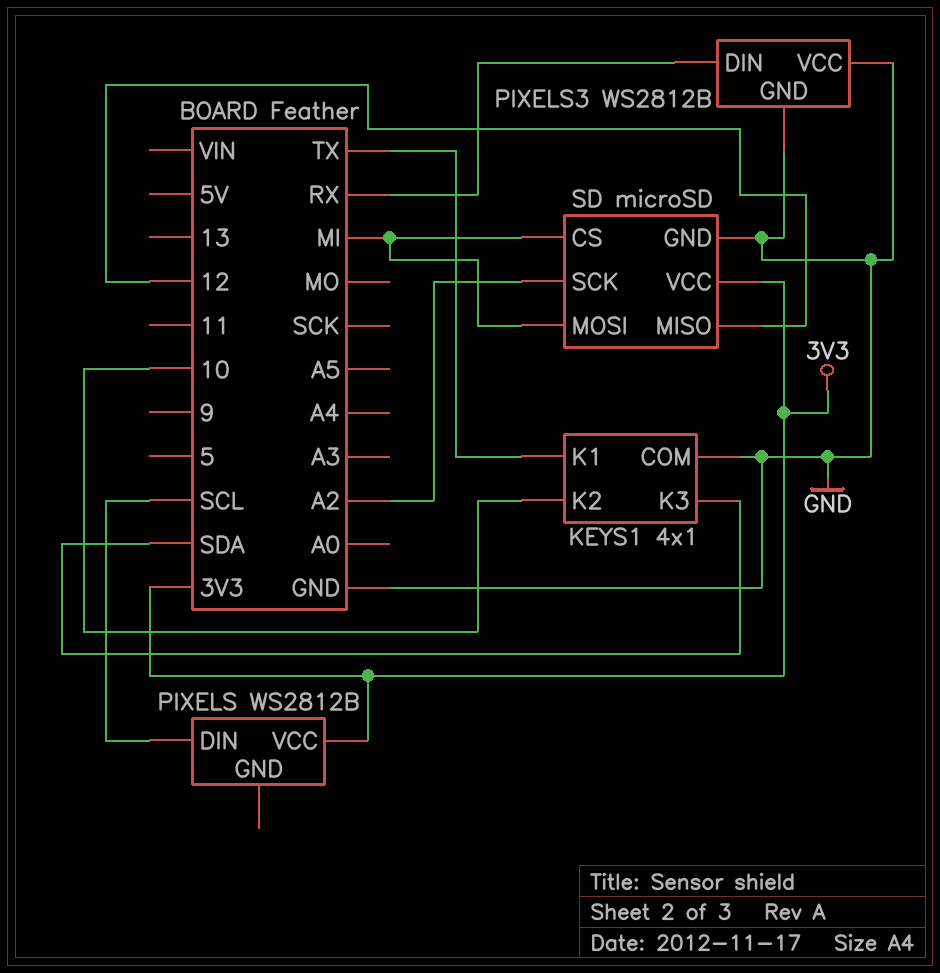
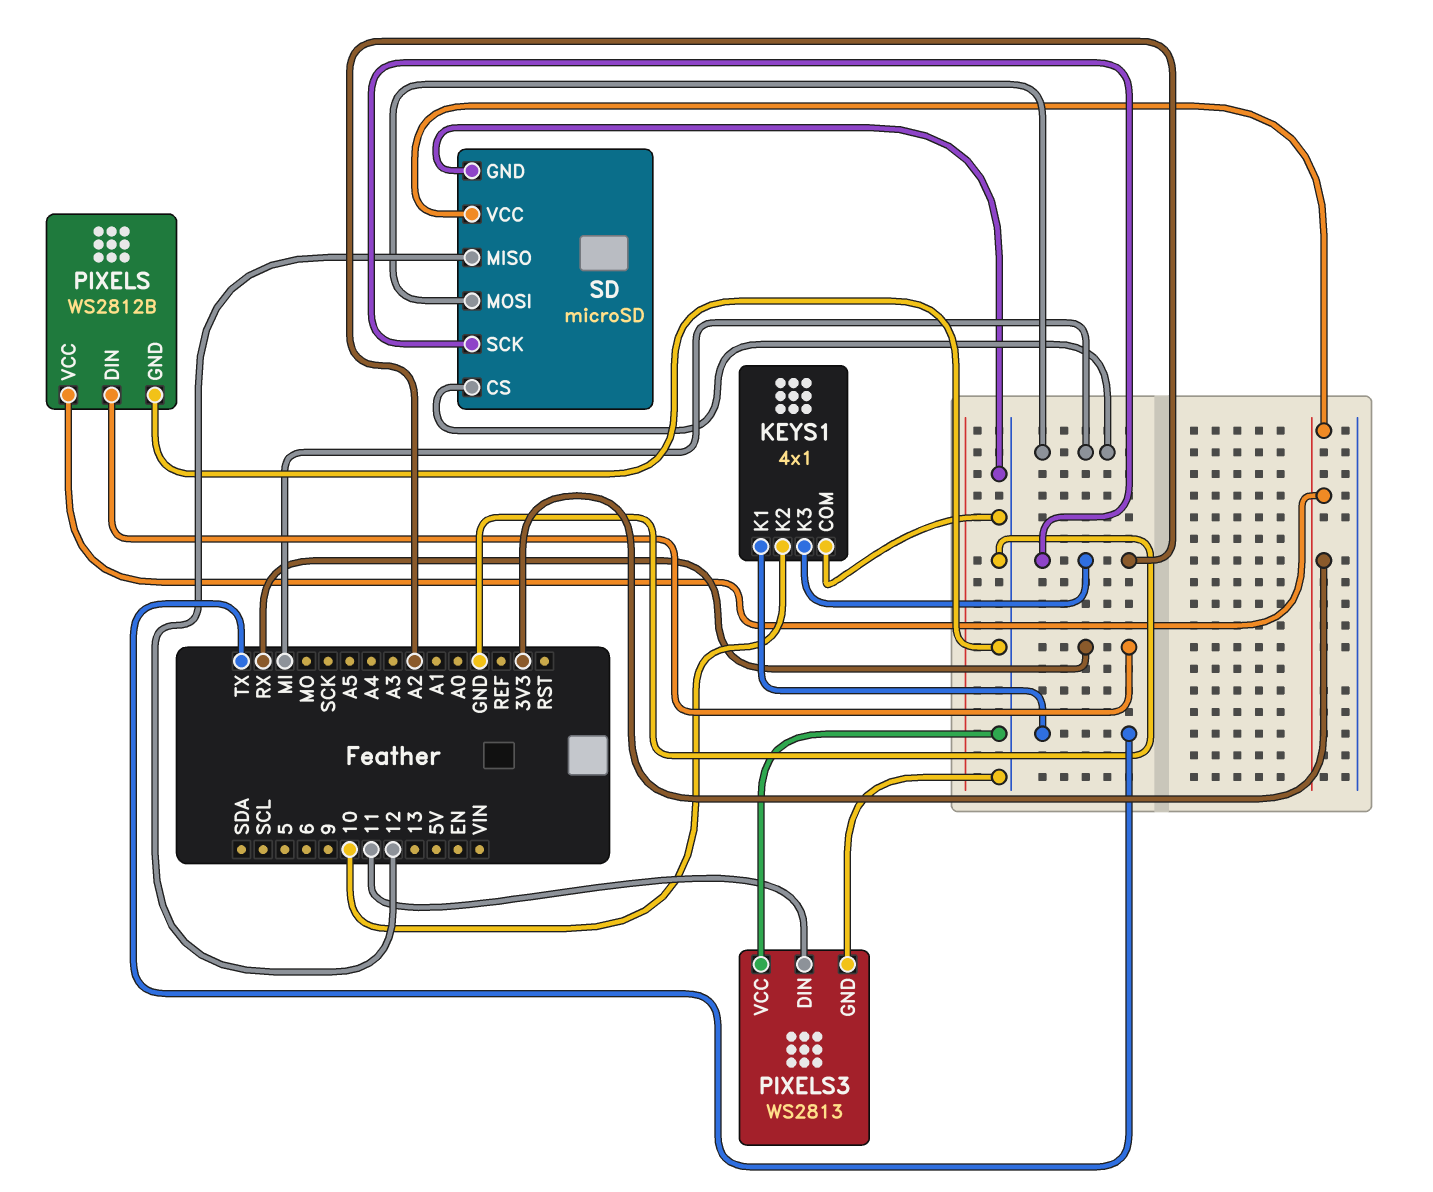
KEYS1 pin K3: SDA -> A2
PIXELS pin DIN: SCL -> RX
PIXELS pin GND: none -> GND
PIXELS3: WS2812B -> WS2813
PIXELS3 pin DIN: RX -> 11

